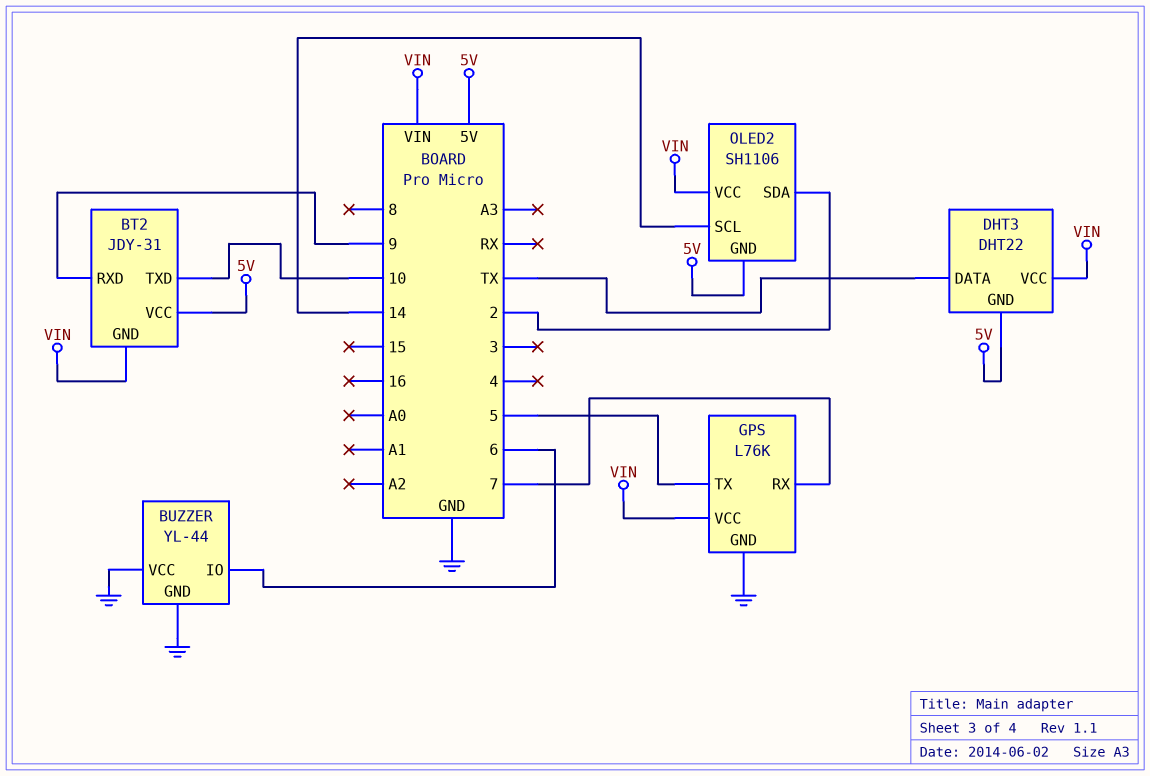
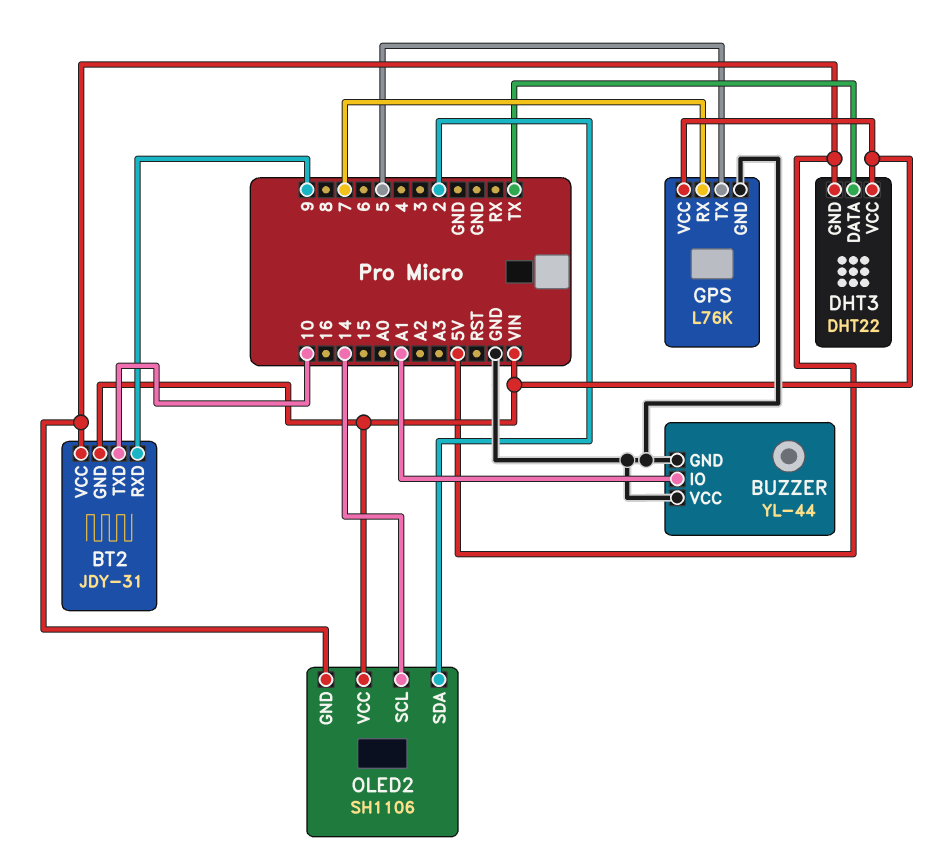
BUZZER pin IO: 6 -> A1

